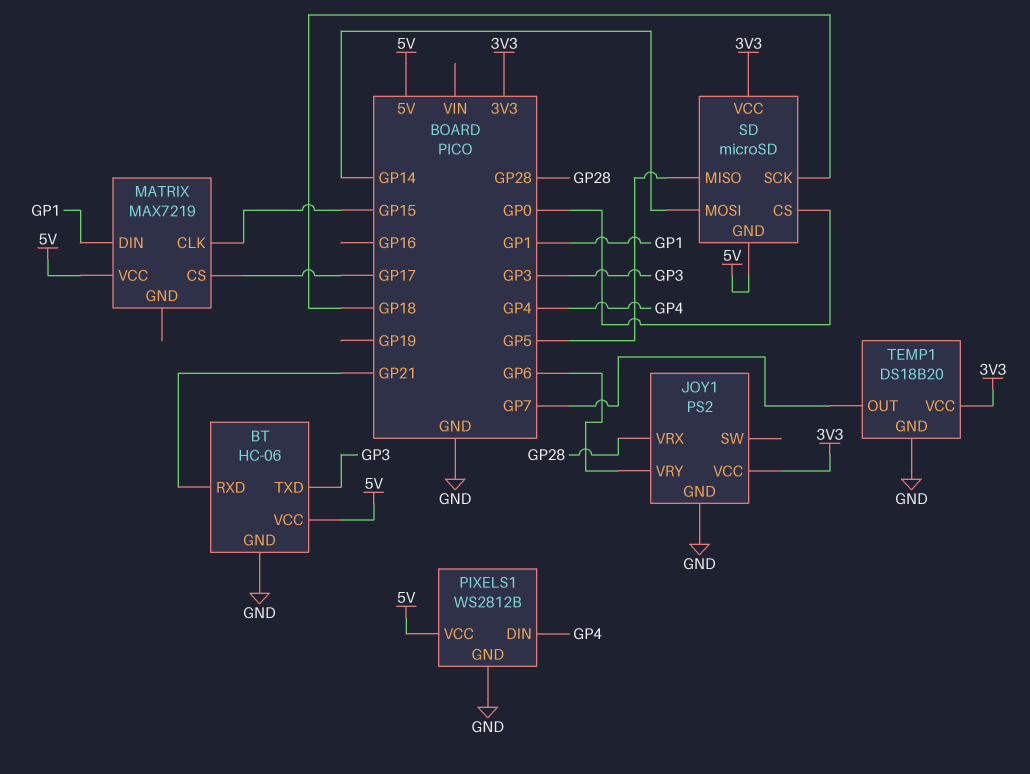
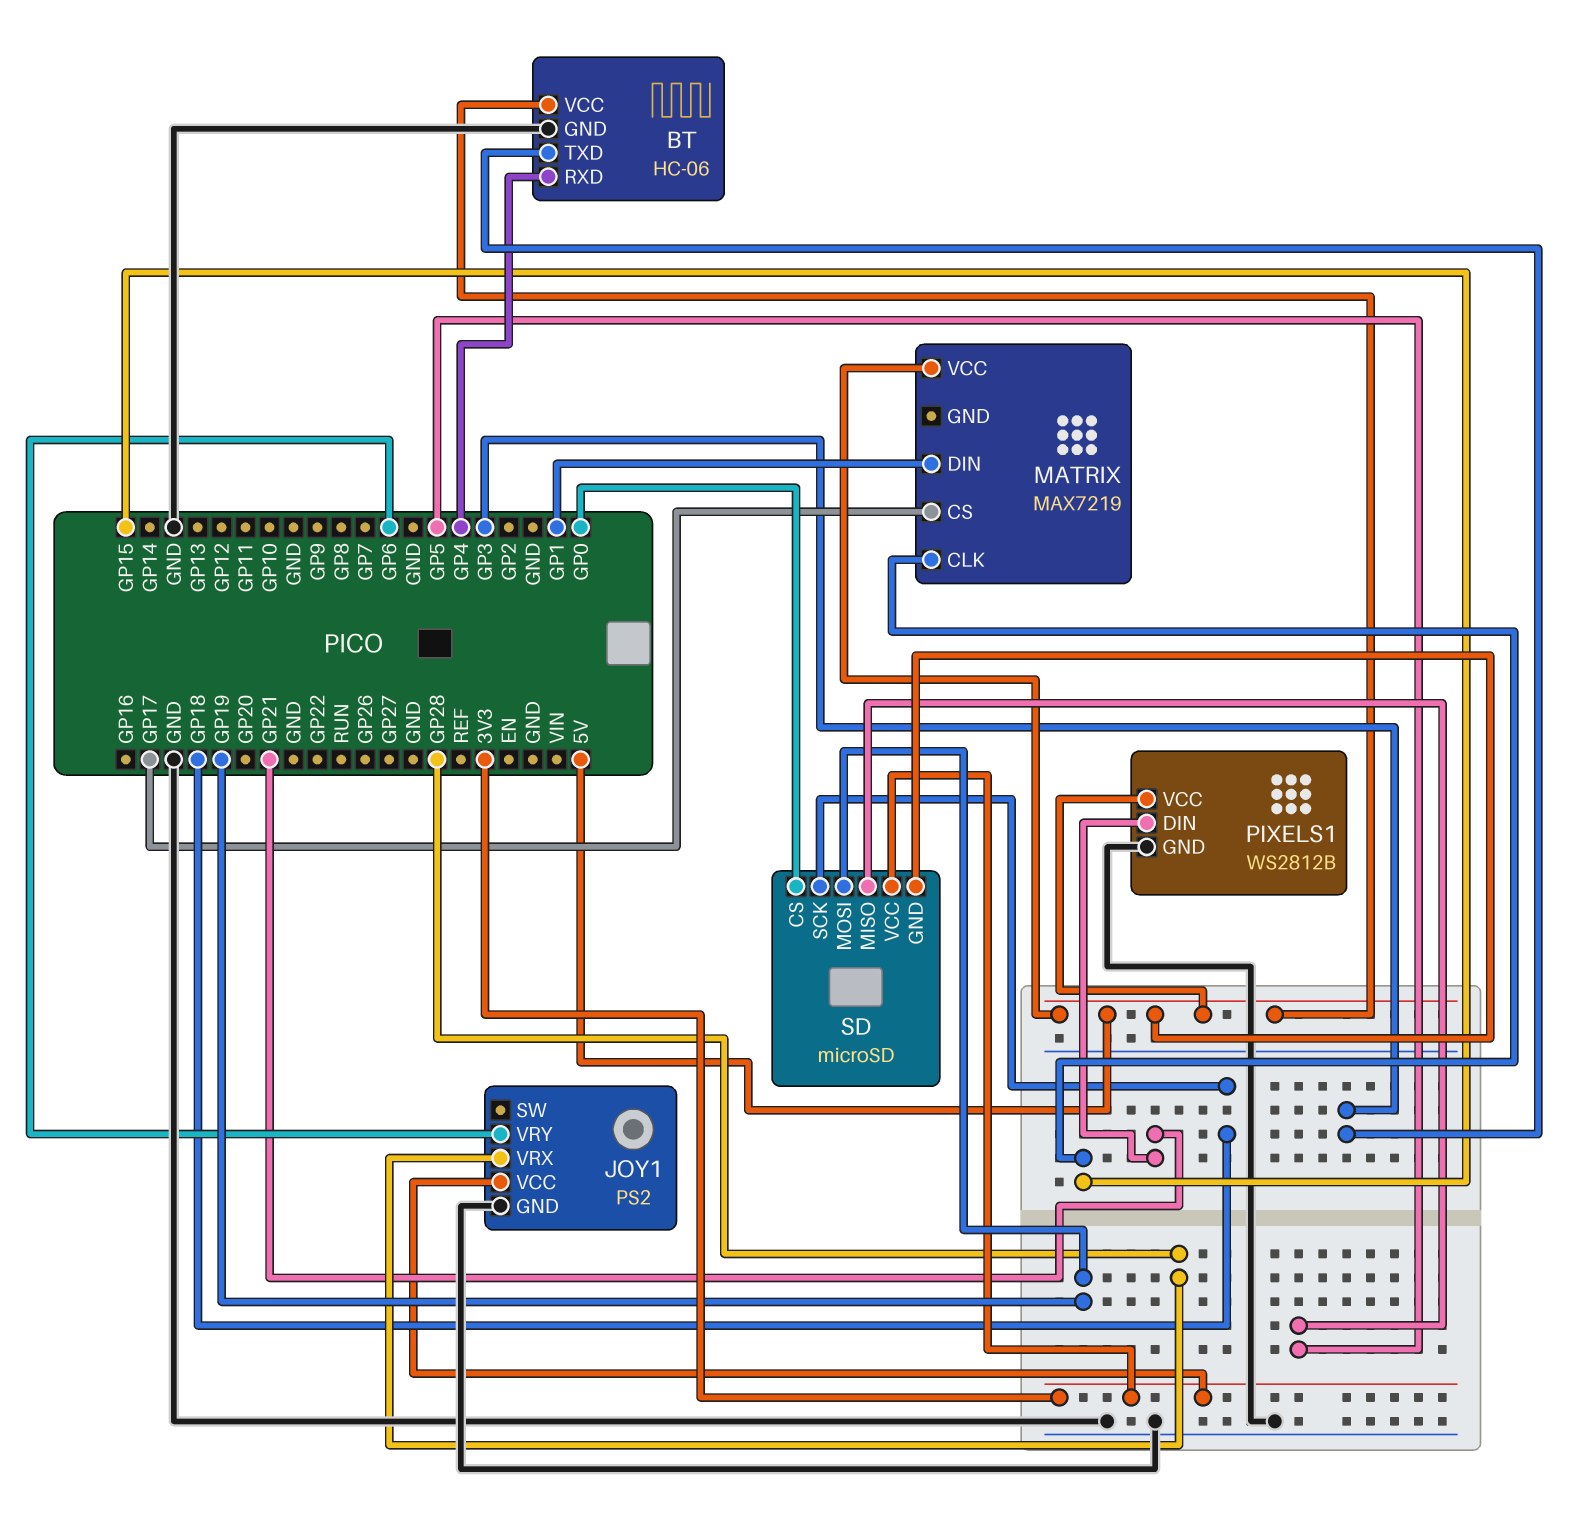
BT pin RXD: GP21 -> GP4
PIXELS1 pin DIN: GP4 -> GP21
SD pin MOSI: GP14 -> GP19
TEMP1: DS18B20 -> none
TEMP1 pin GND: GND -> none
TEMP1 pin OUT: GP7 -> none
TEMP1 pin VCC: 3V3 -> none

